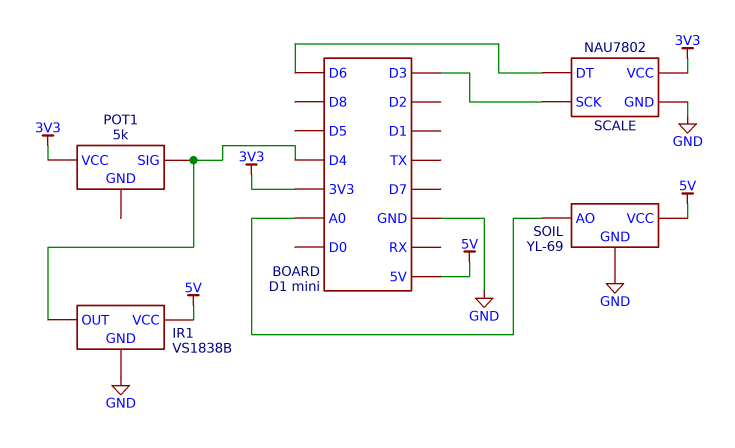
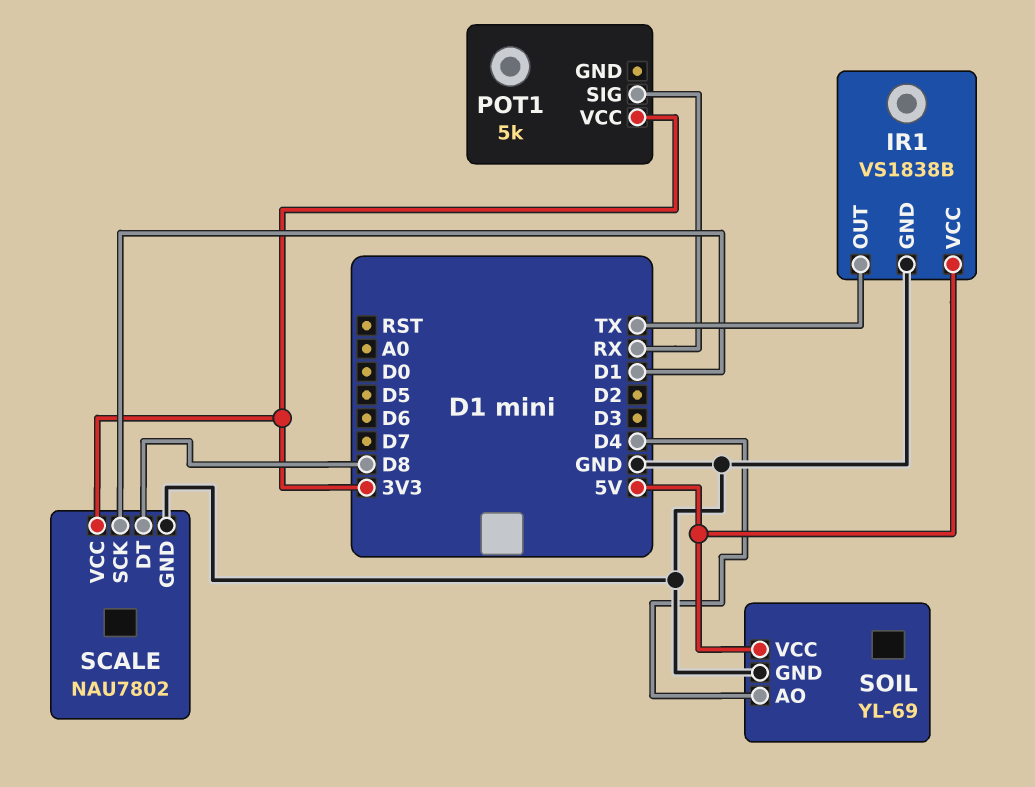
IR1 pin OUT: D4 -> TX
POT1 pin SIG: D4 -> RX
SCALE pin DT: D6 -> D8
SCALE pin SCK: D3 -> D1
SOIL pin AO: A0 -> D4

